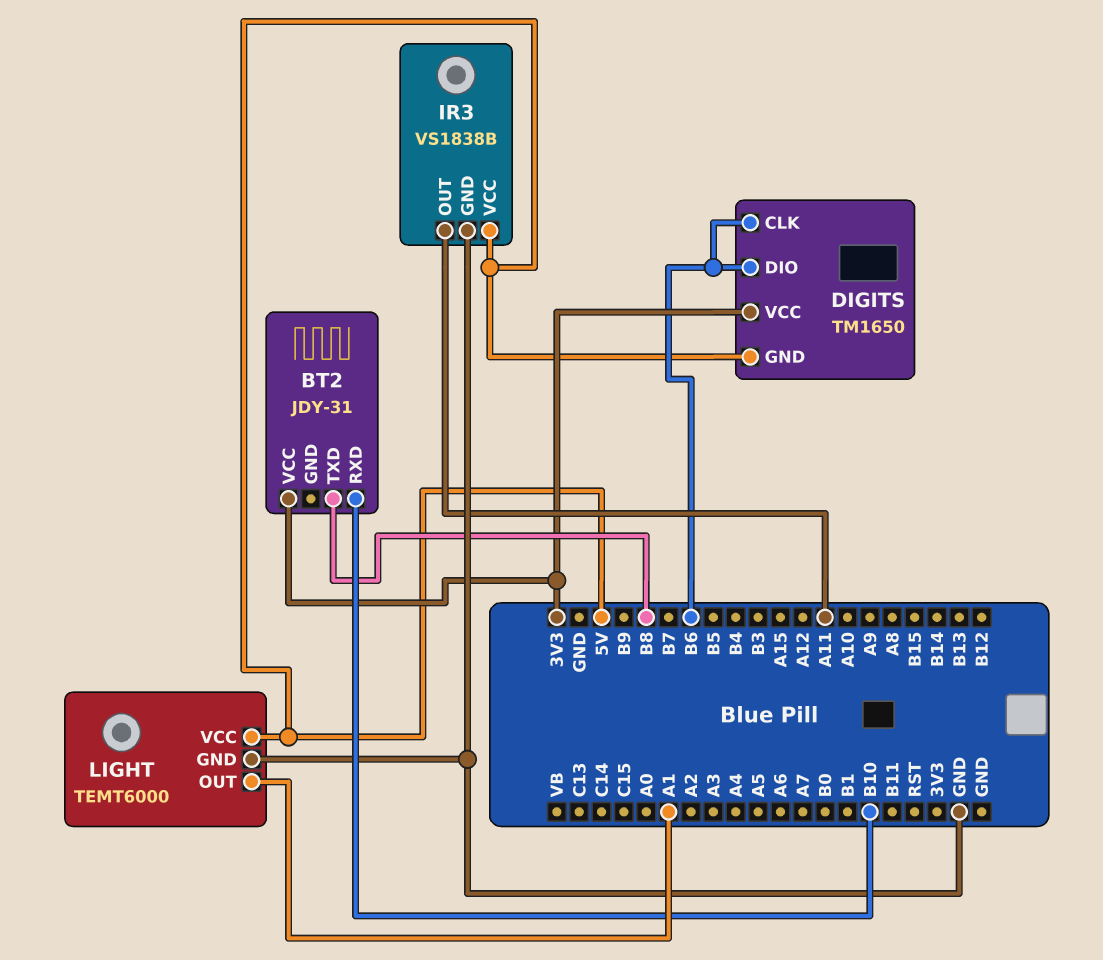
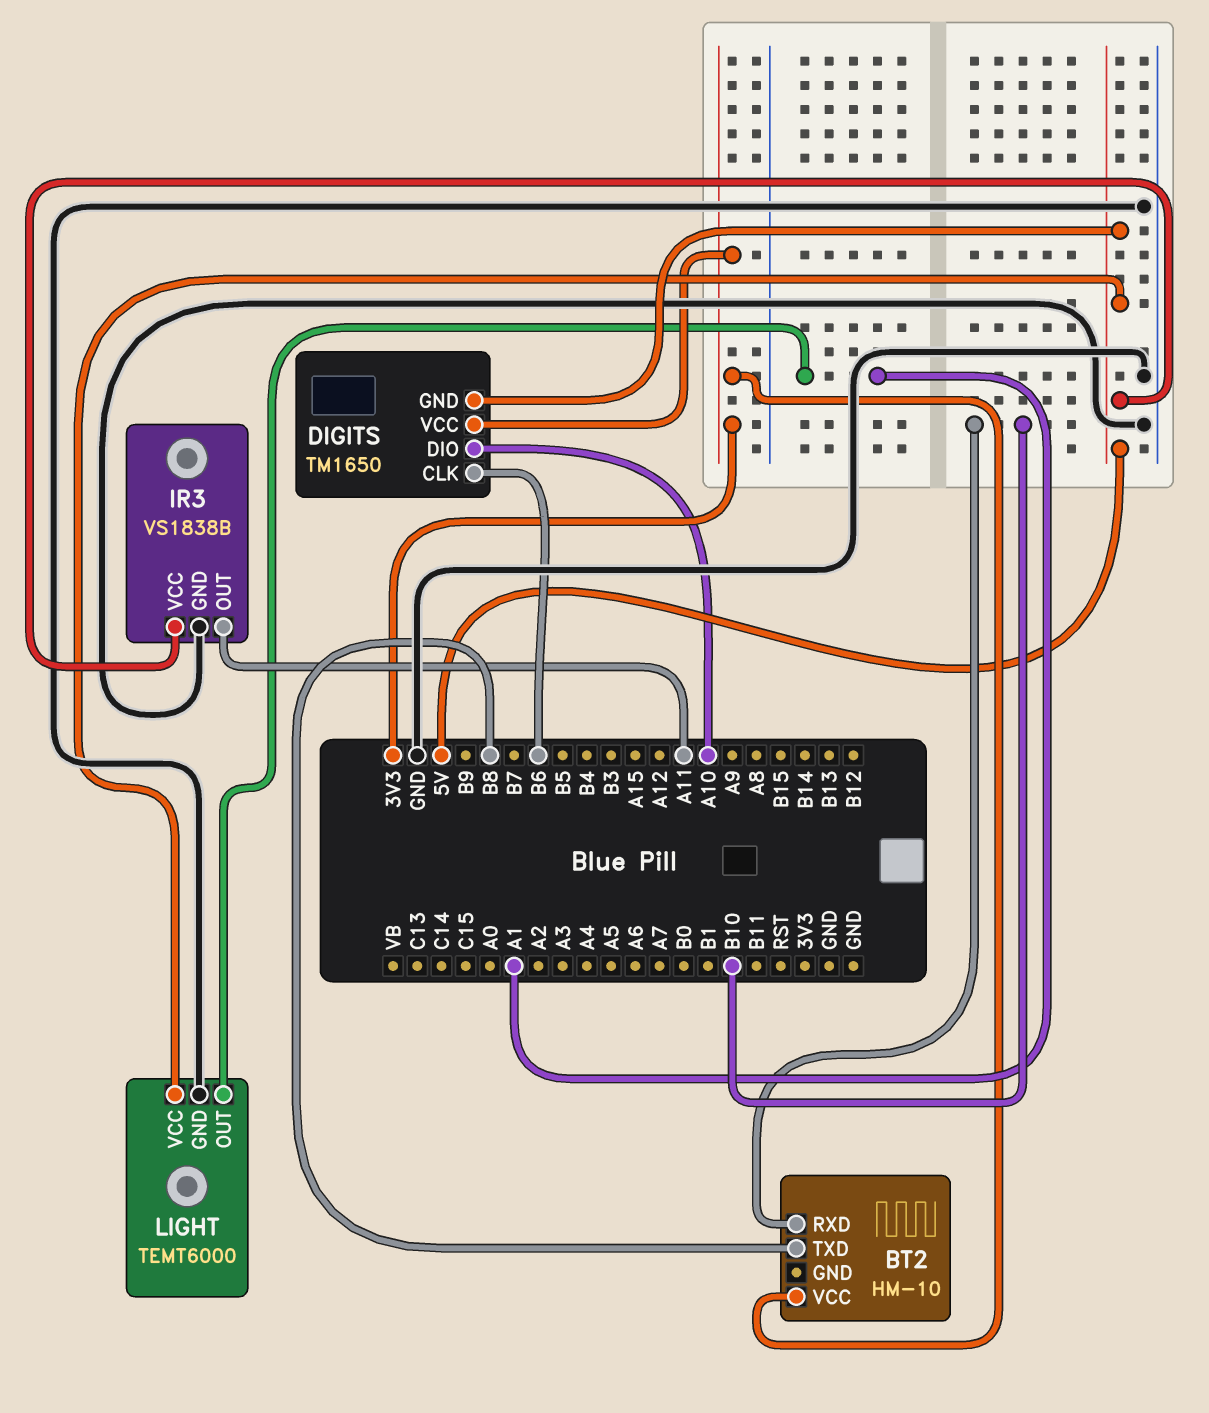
BT2: JDY-31 -> HM-10
DIGITS pin DIO: B6 -> A10

